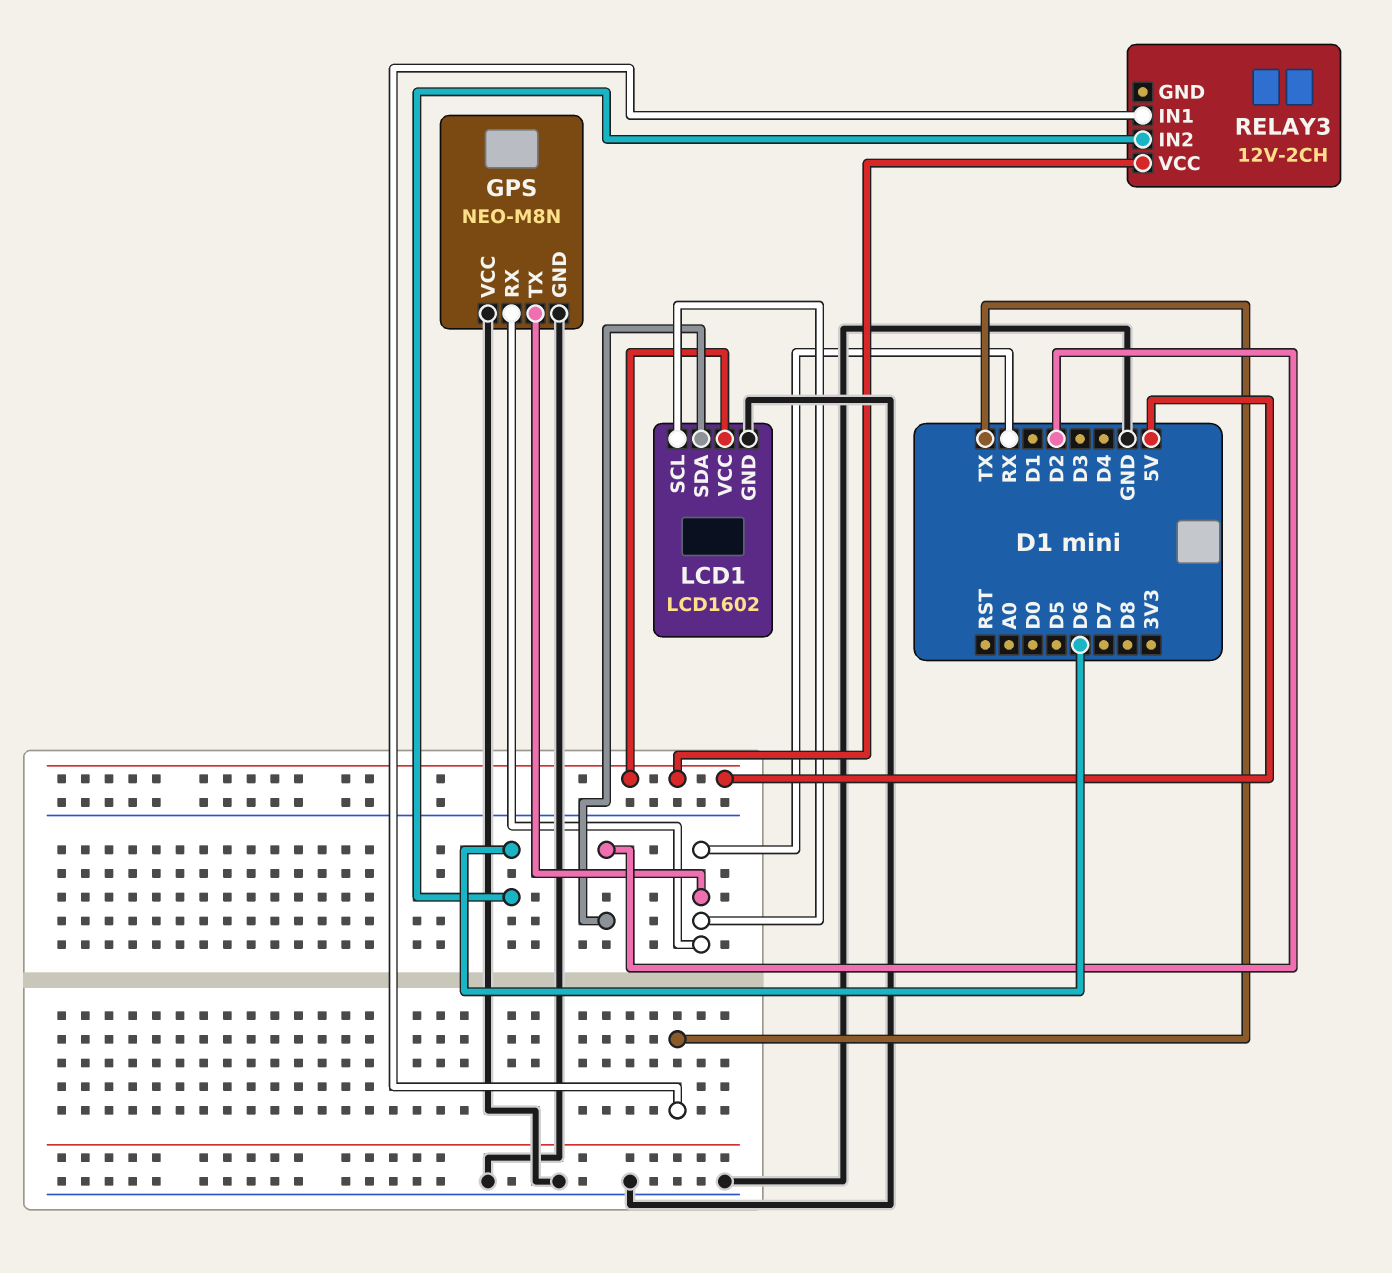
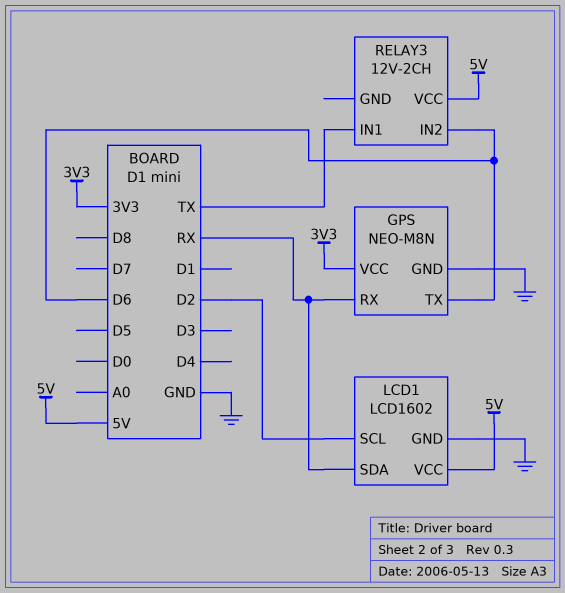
GPS pin TX: RX -> D6
GPS pin VCC: GND -> 3V3
LCD1 pin SCL: RX -> D2
LCD1 pin SDA: D2 -> RX

